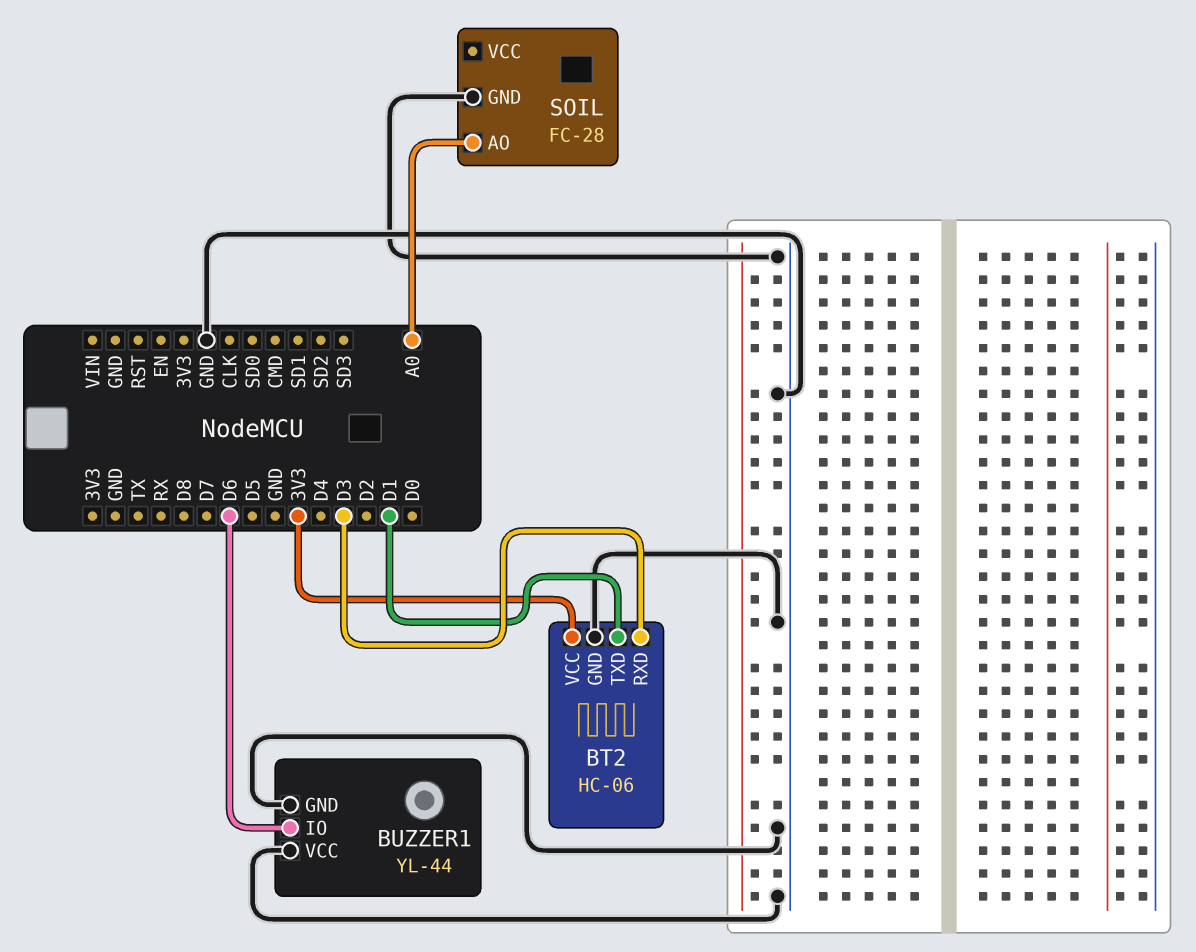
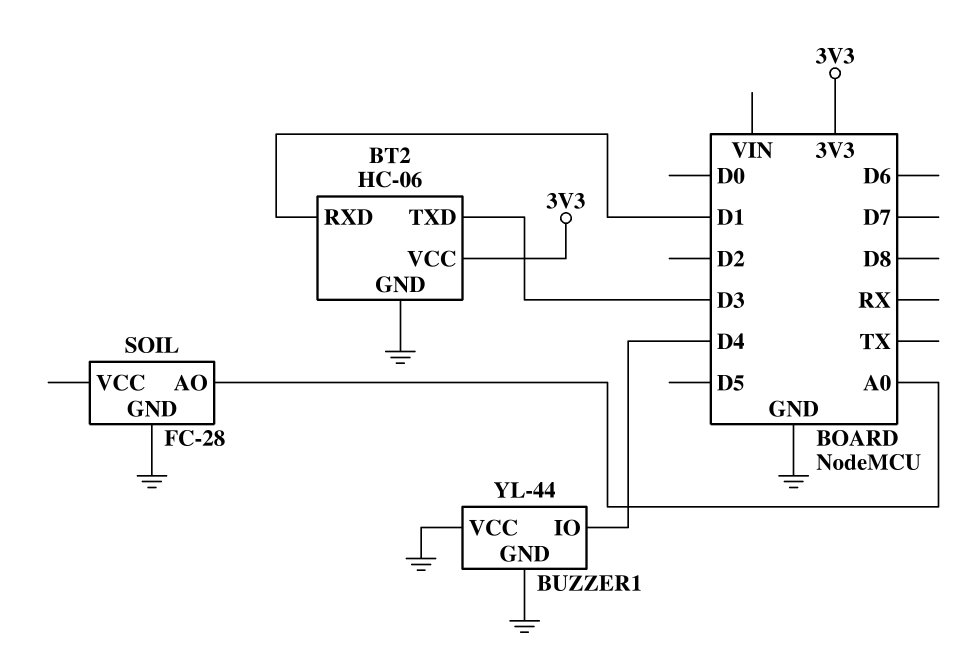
BT2 pin RXD: D3 -> D1
BT2 pin TXD: D1 -> D3
BUZZER1 pin IO: D6 -> D4

